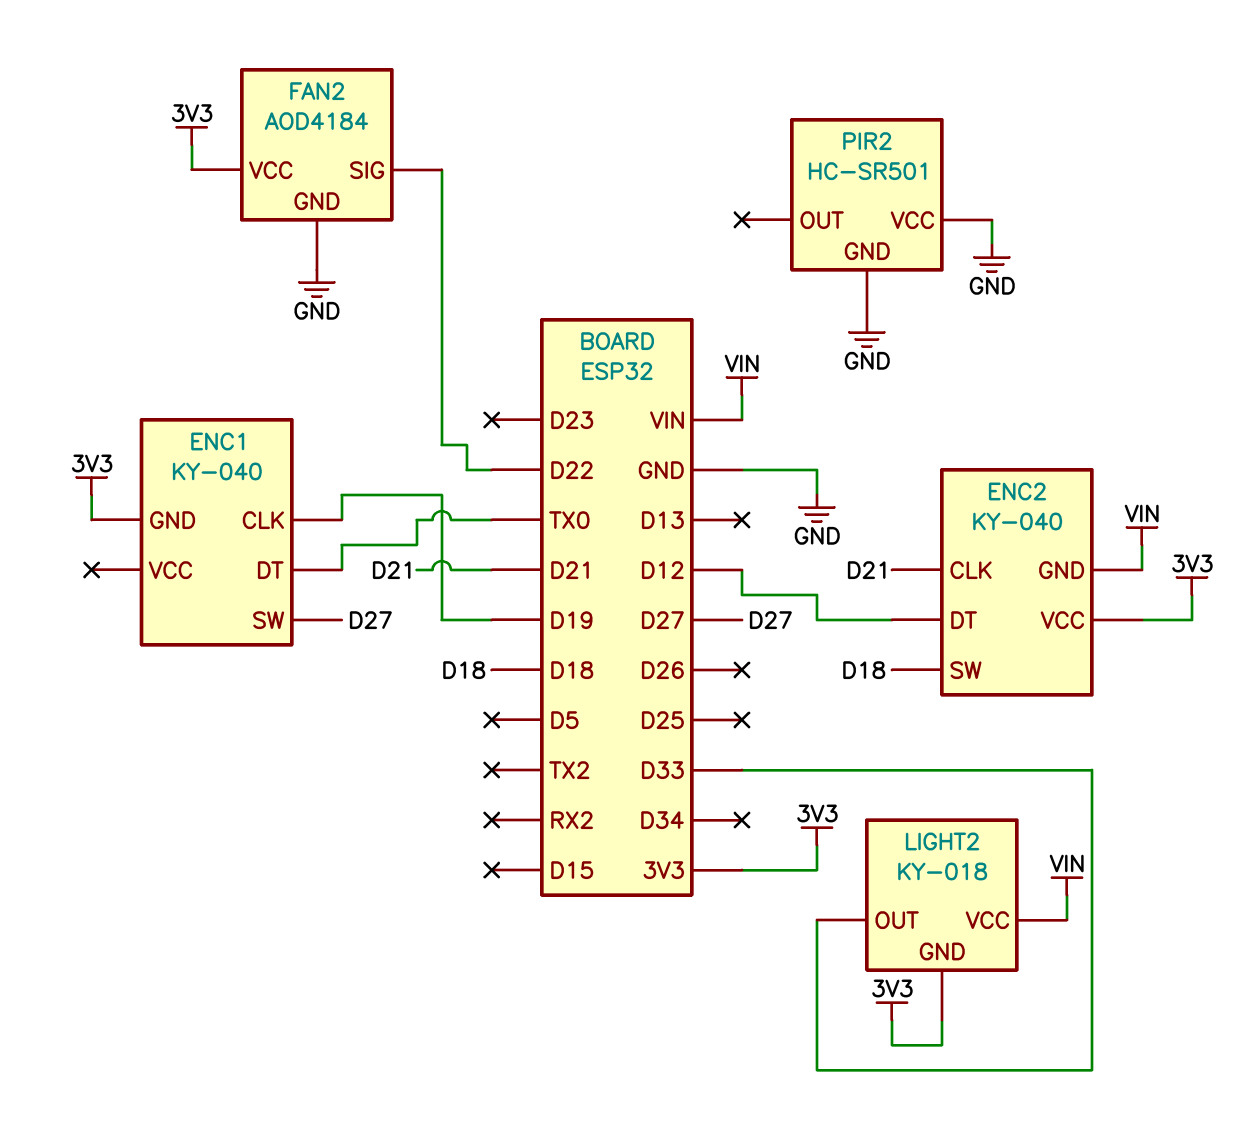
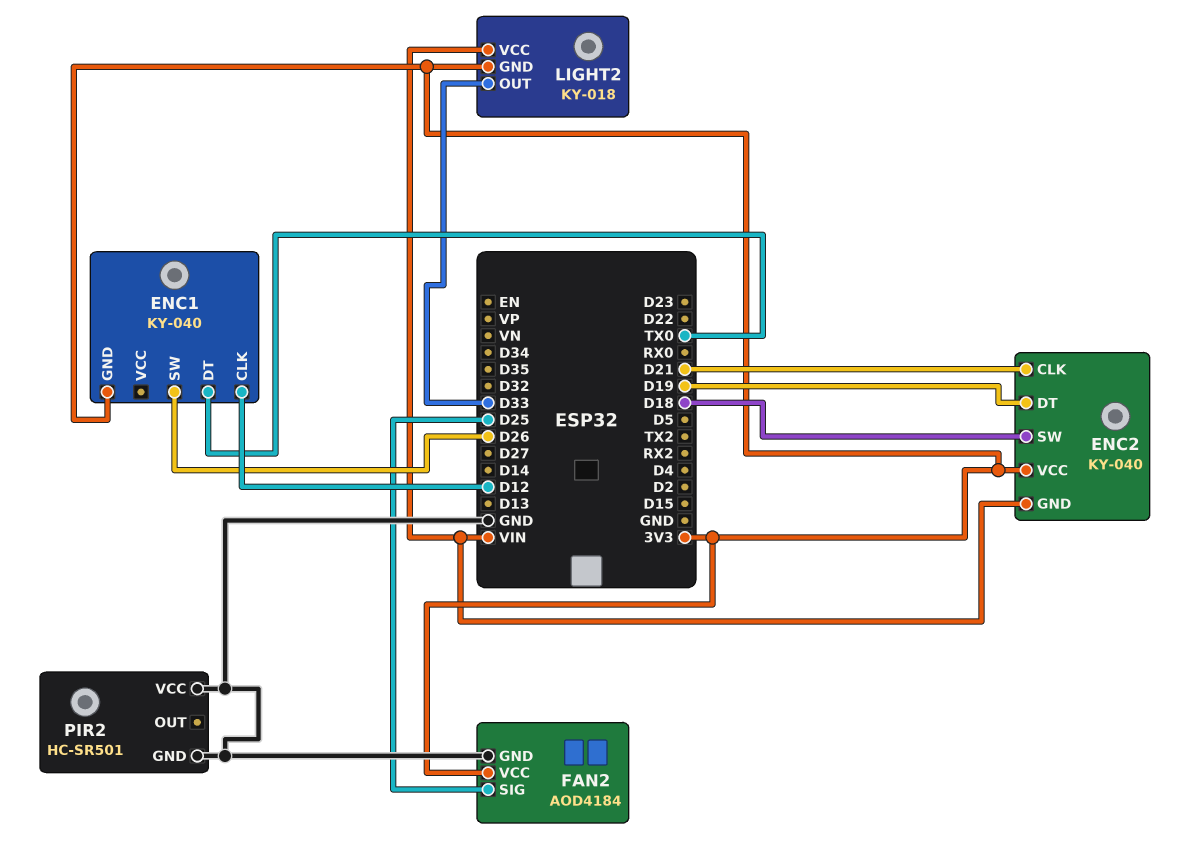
ENC1 pin CLK: D19 -> D12
ENC1 pin SW: D27 -> D26
ENC2 pin DT: D12 -> D19
FAN2 pin SIG: D22 -> D25

